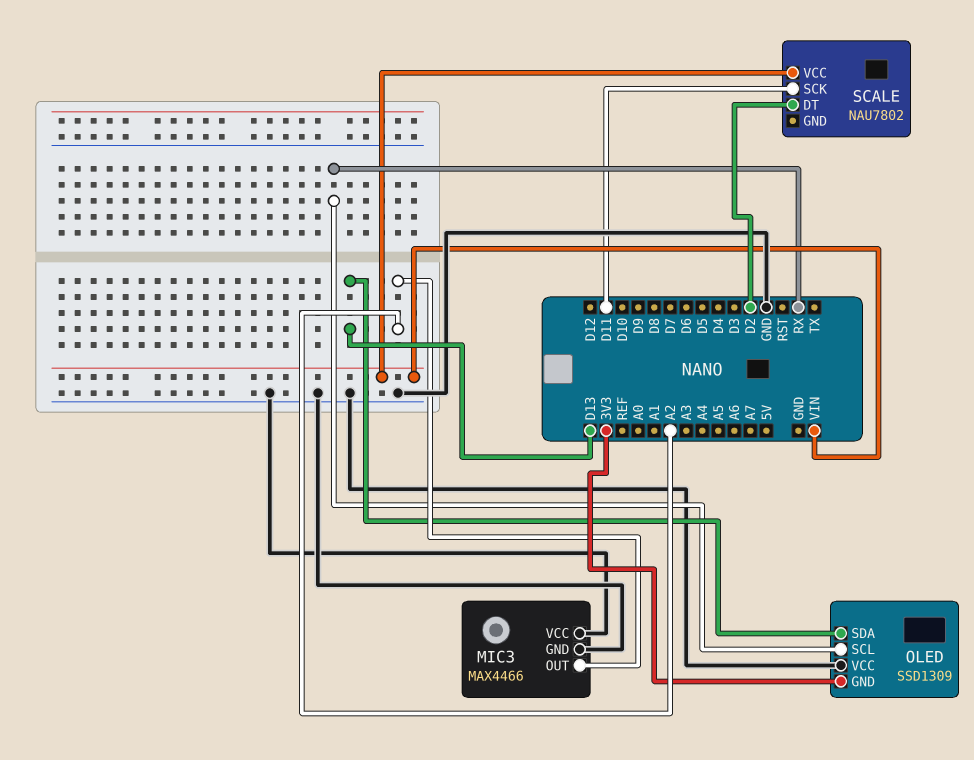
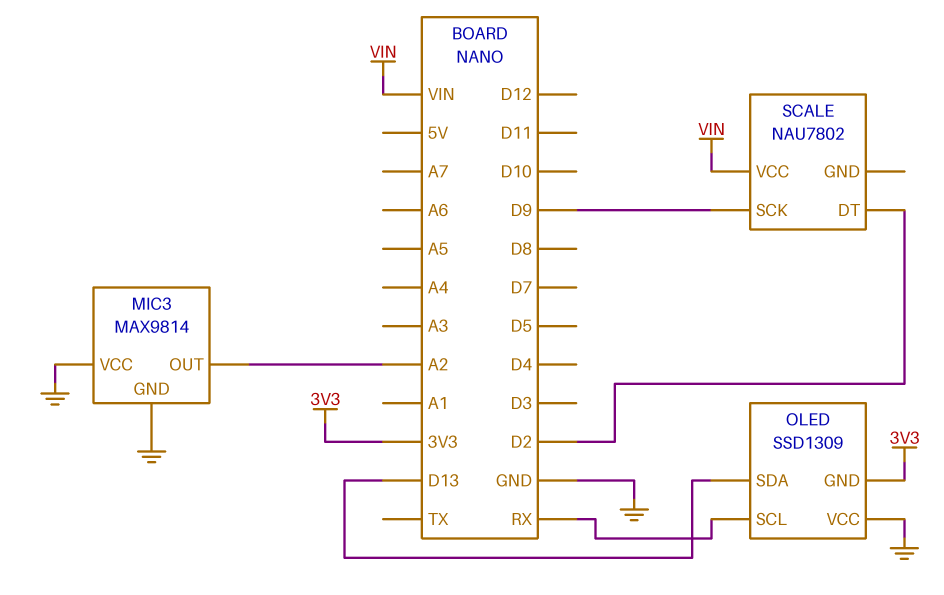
MIC3: MAX4466 -> MAX9814
SCALE pin SCK: D11 -> D9

